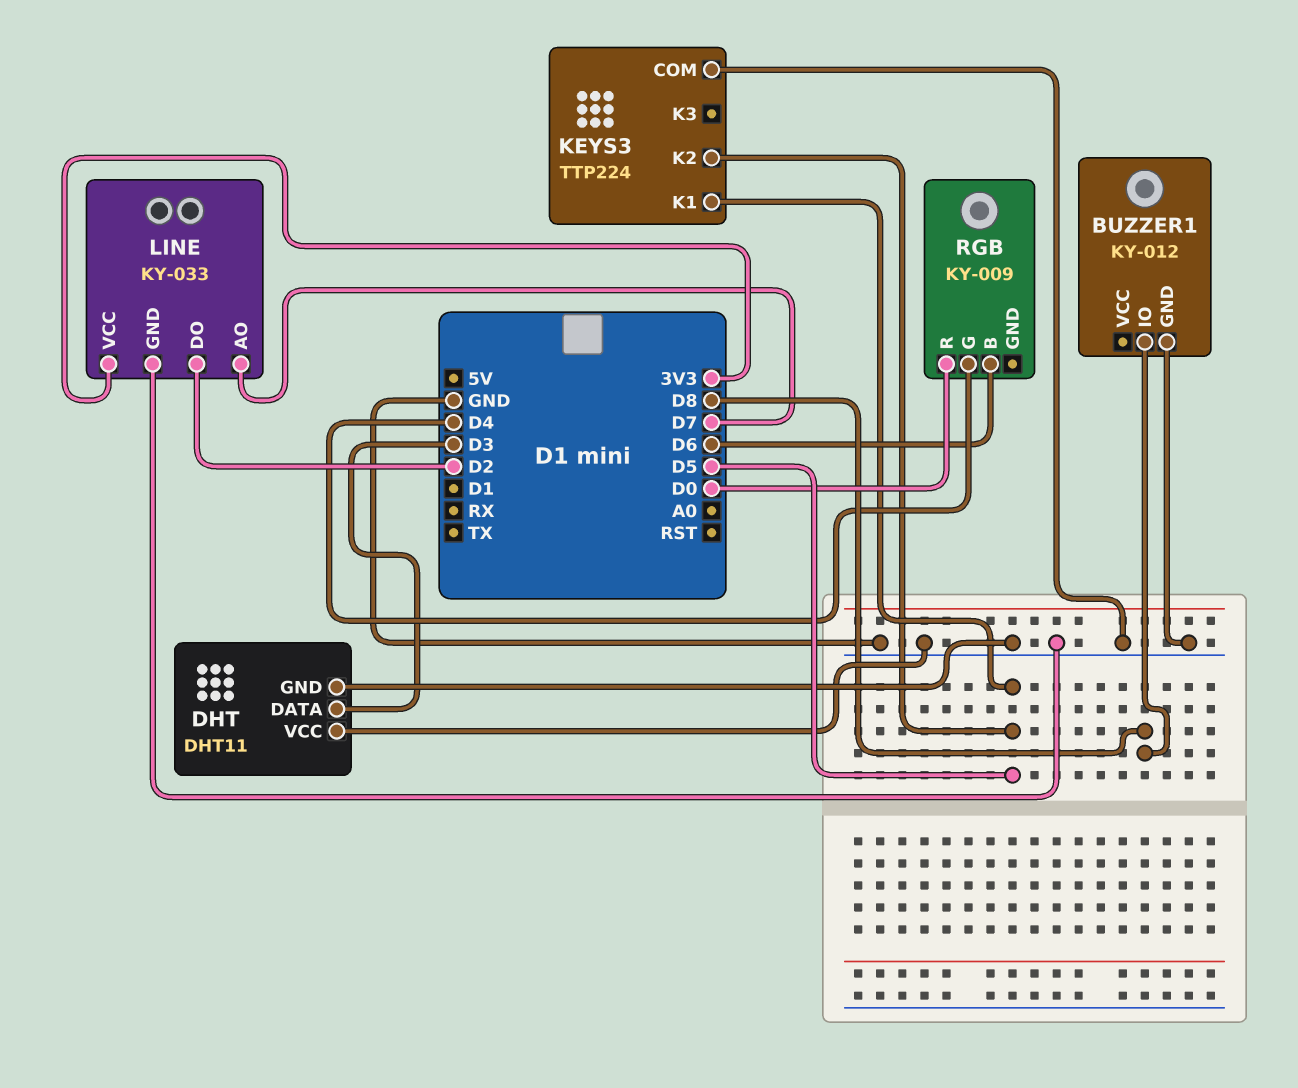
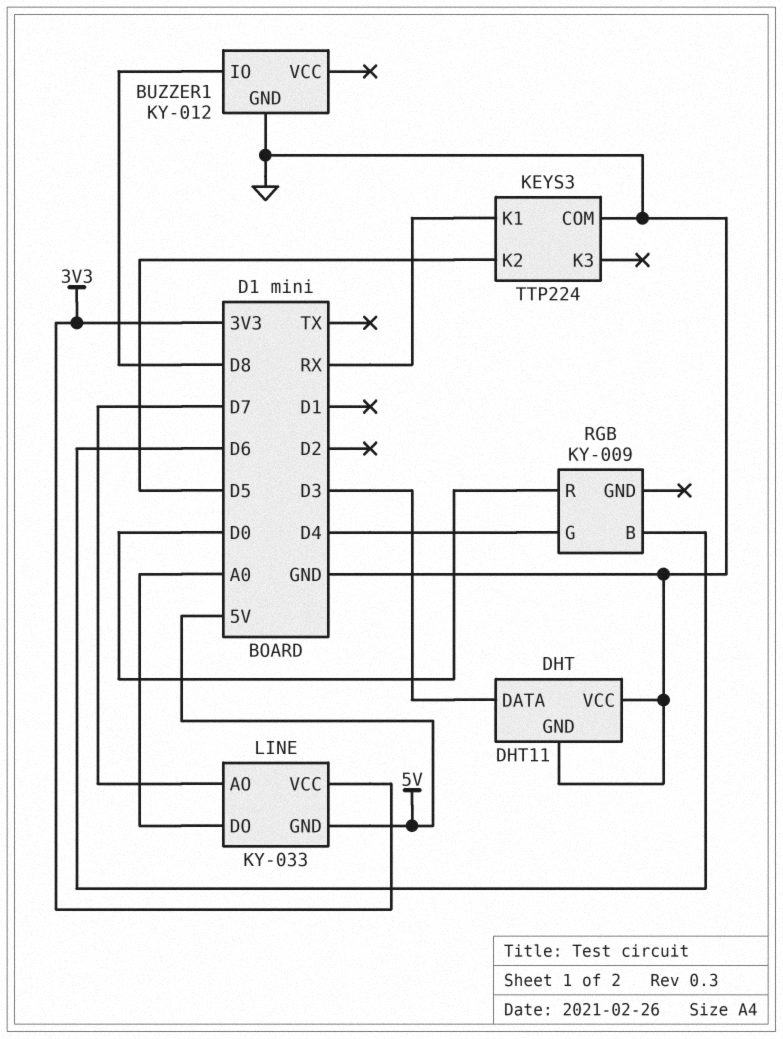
KEYS3 pin K1: D5 -> RX
LINE pin DO: D2 -> A0
LINE pin GND: GND -> 5V

